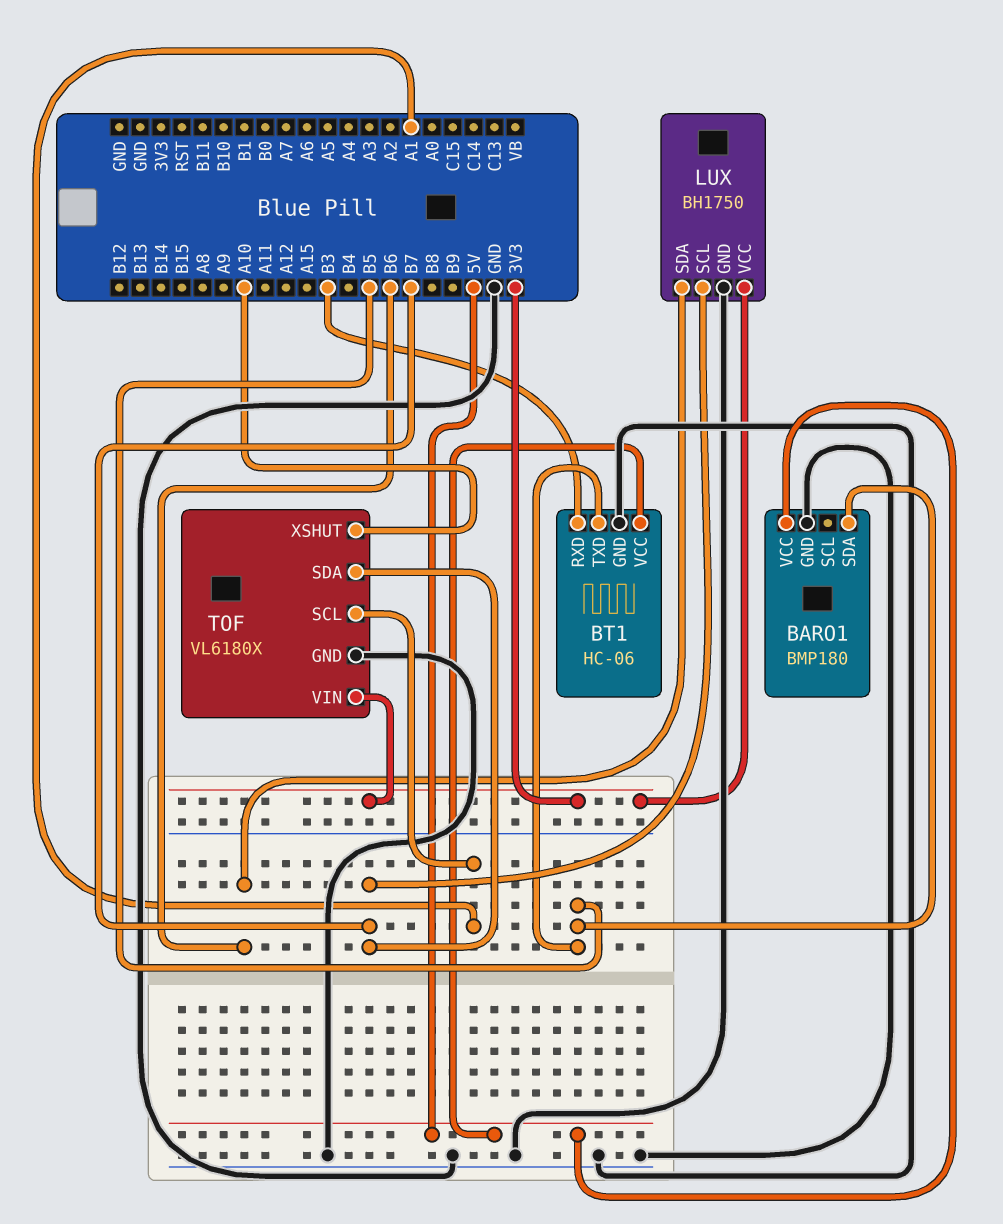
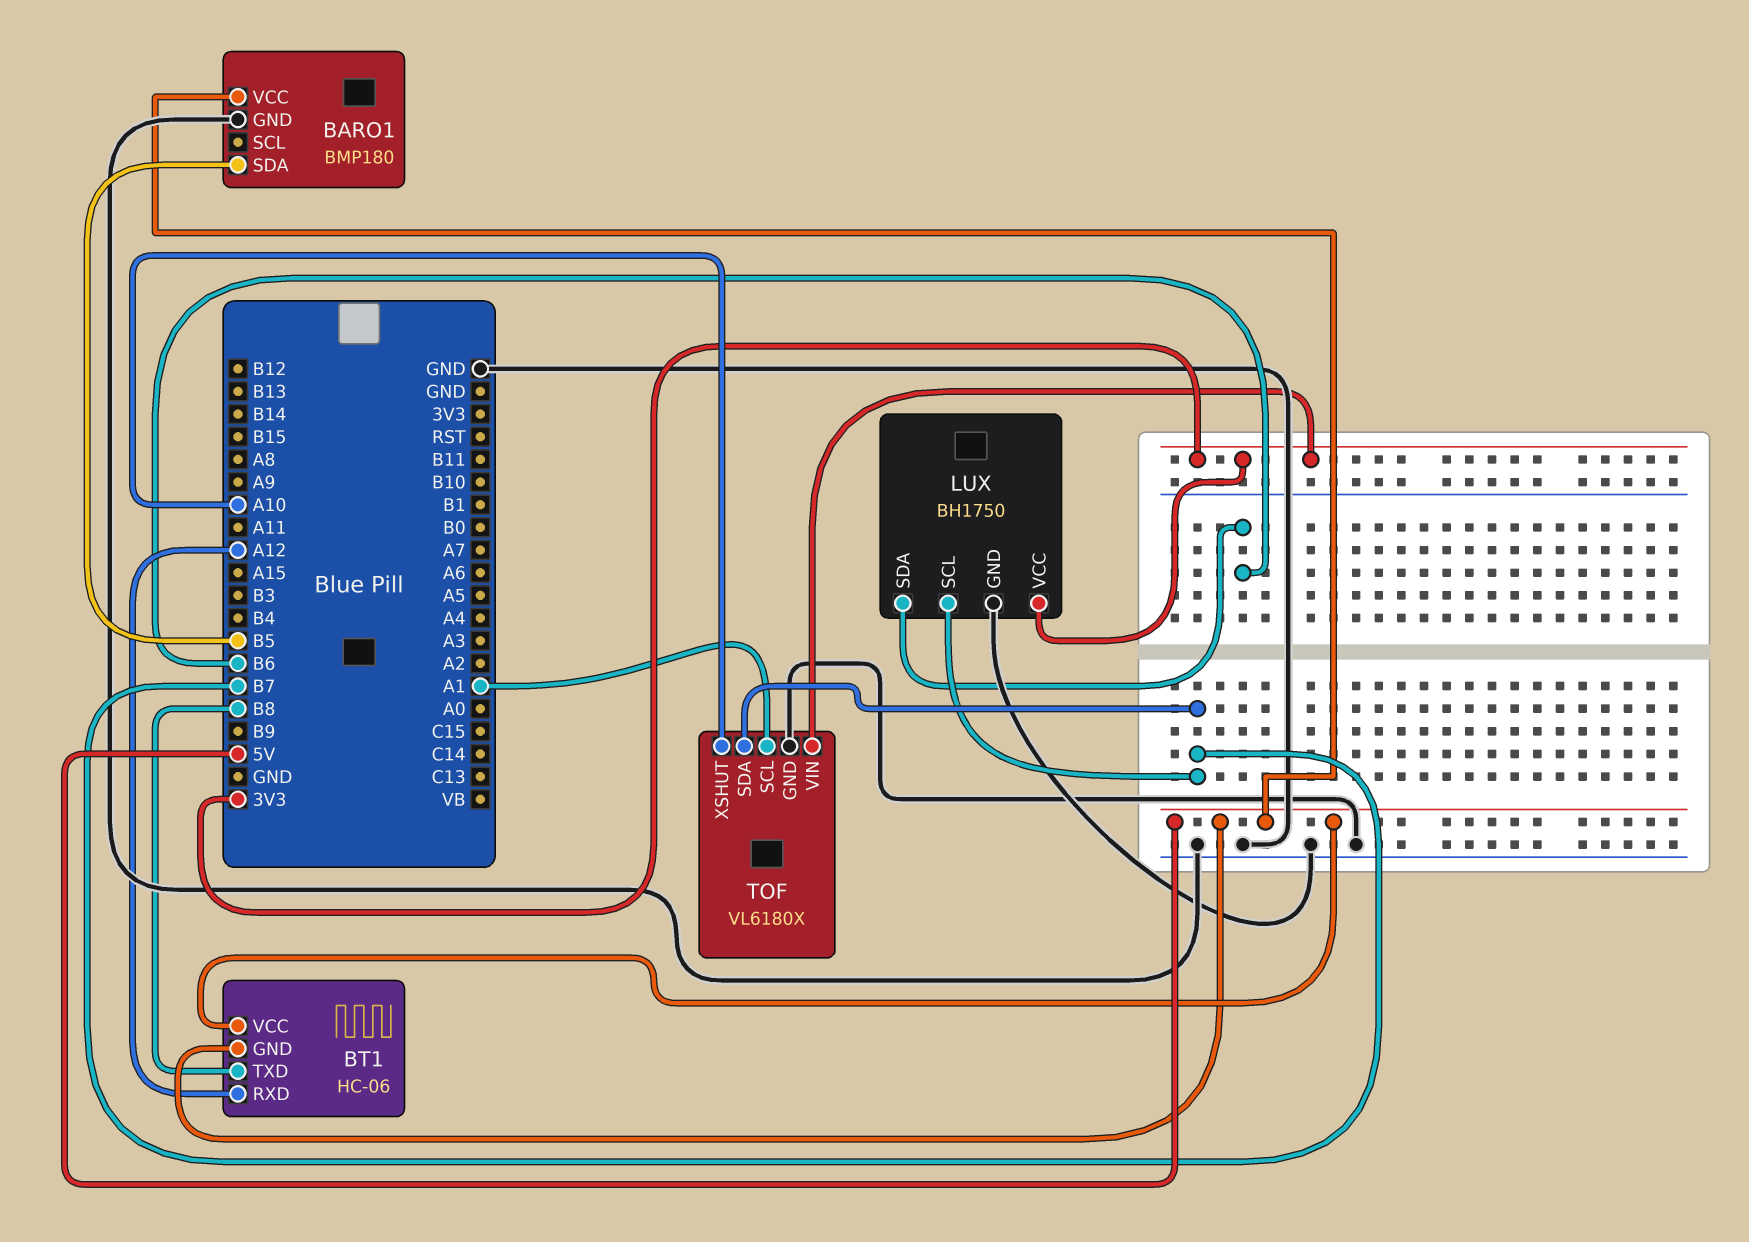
BT1 pin GND: GND -> 5V
BT1 pin RXD: B3 -> A12
BT1 pin TXD: B5 -> B8

